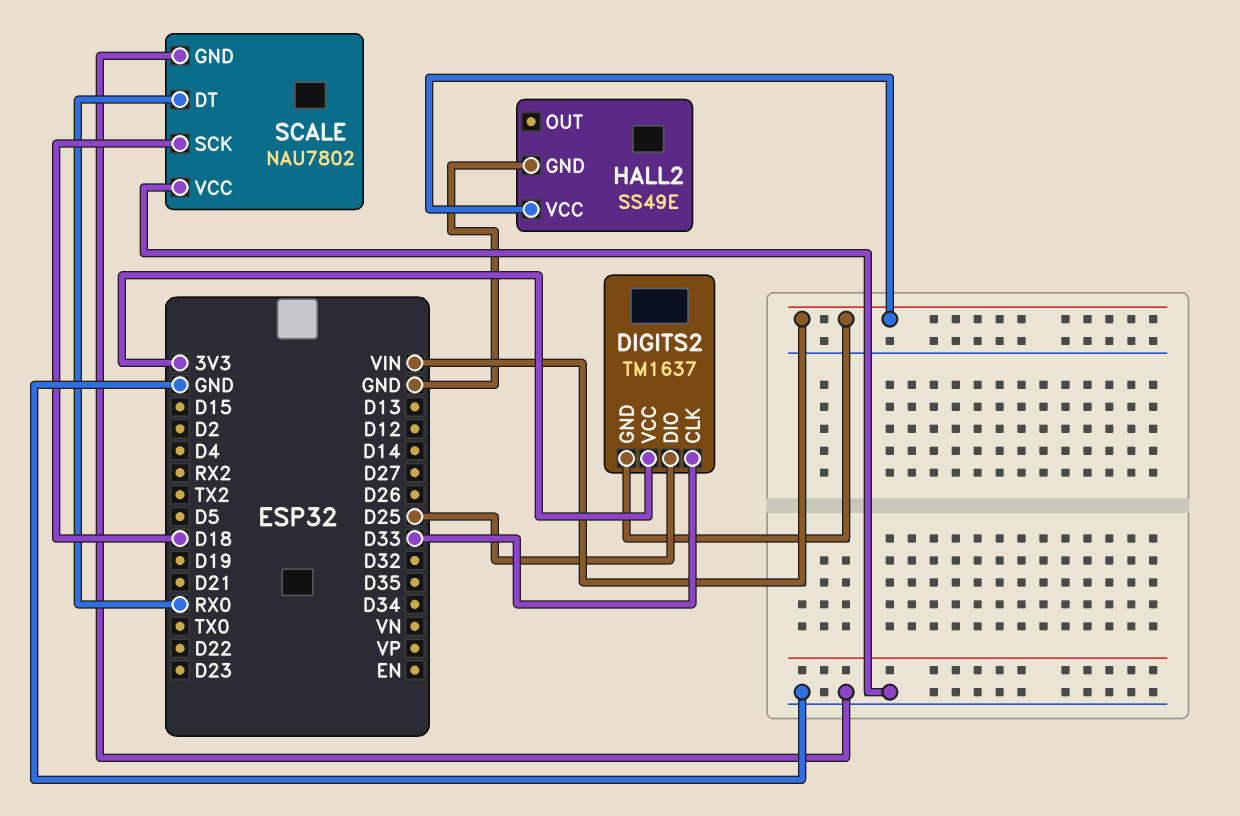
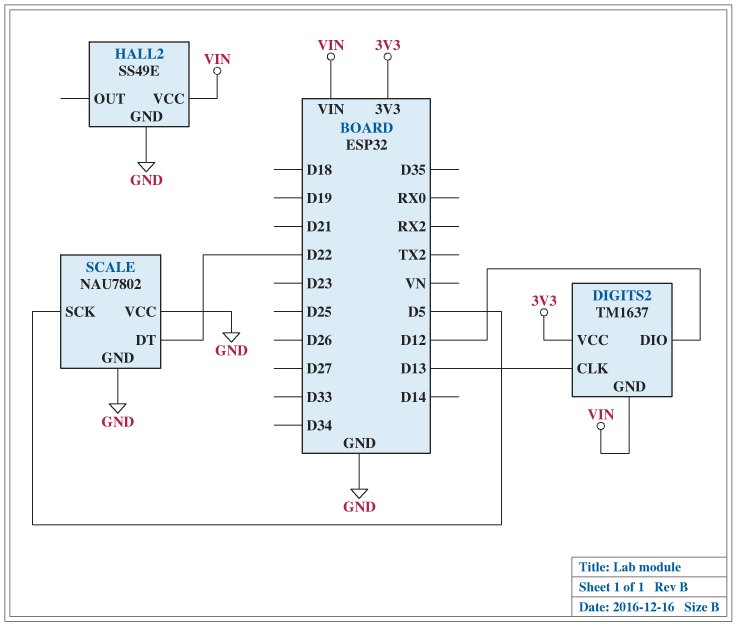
DIGITS2 pin CLK: D33 -> D13
DIGITS2 pin DIO: D25 -> D12
SCALE pin DT: RX0 -> D22
SCALE pin SCK: D18 -> D5

